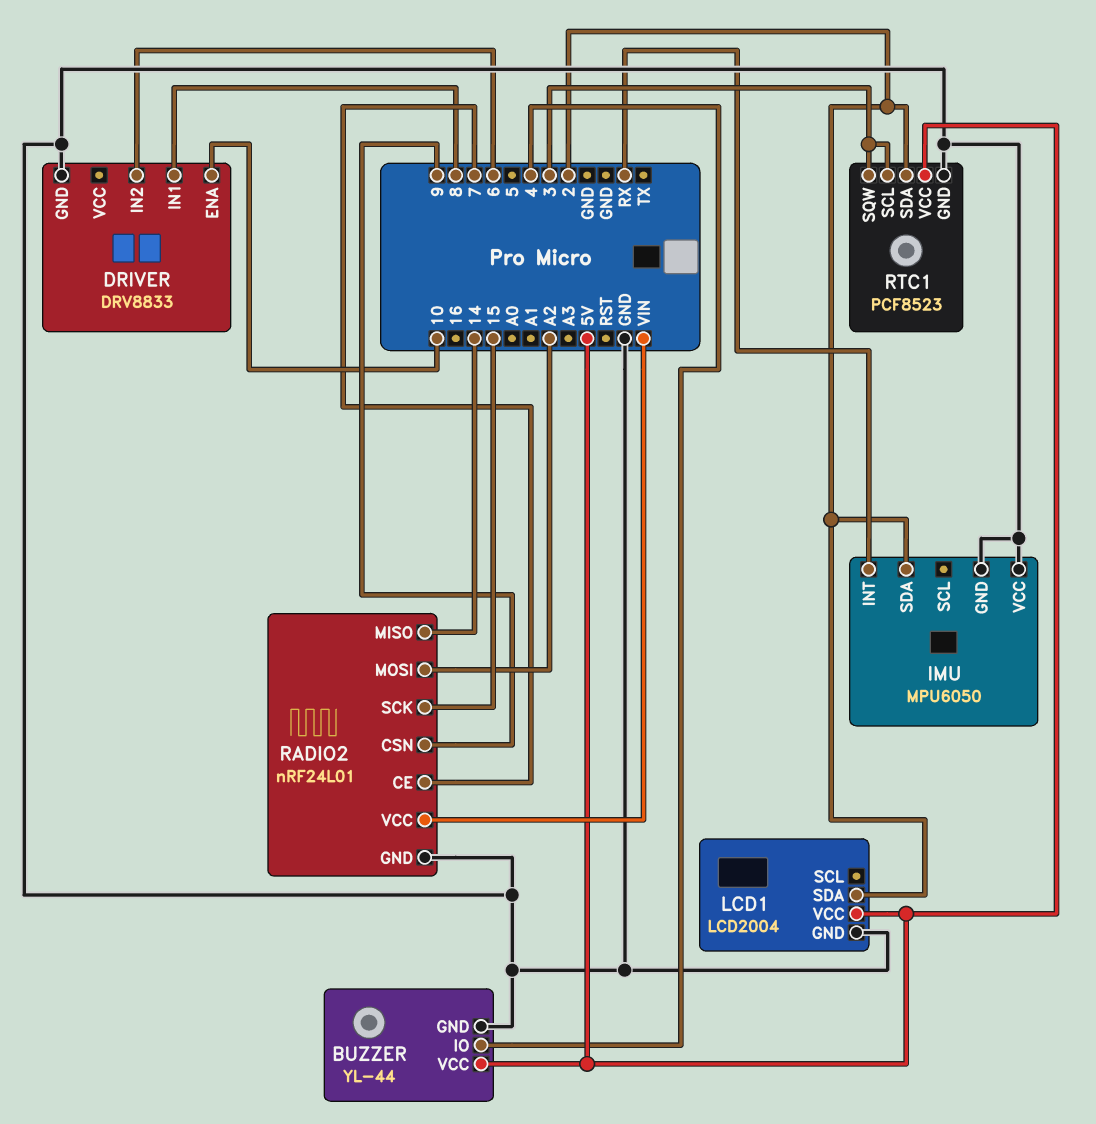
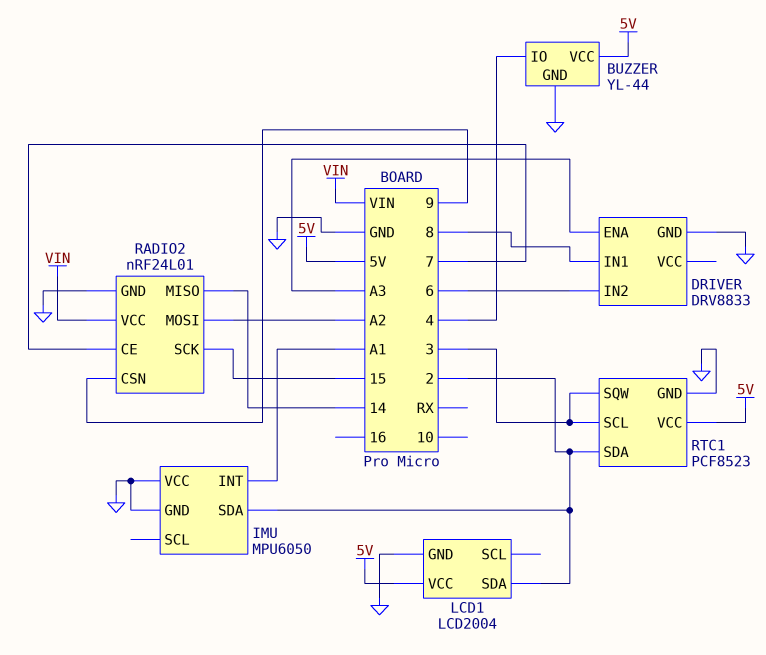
DRIVER pin ENA: 10 -> A3
IMU pin INT: RX -> A1

